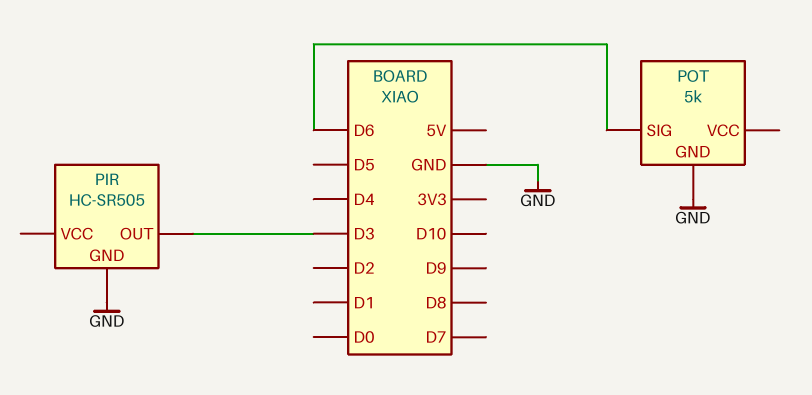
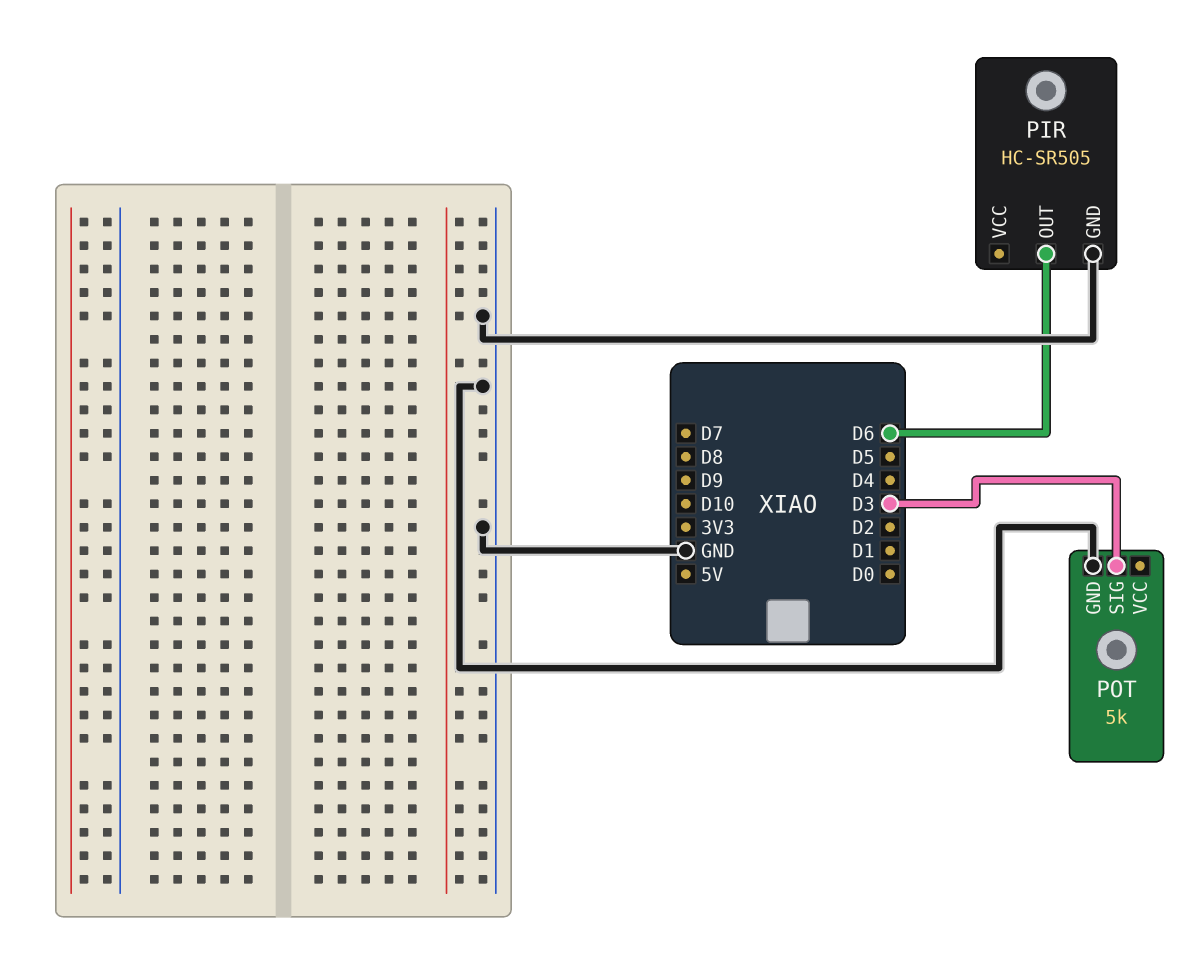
PIR pin OUT: D3 -> D6
POT pin SIG: D6 -> D3

